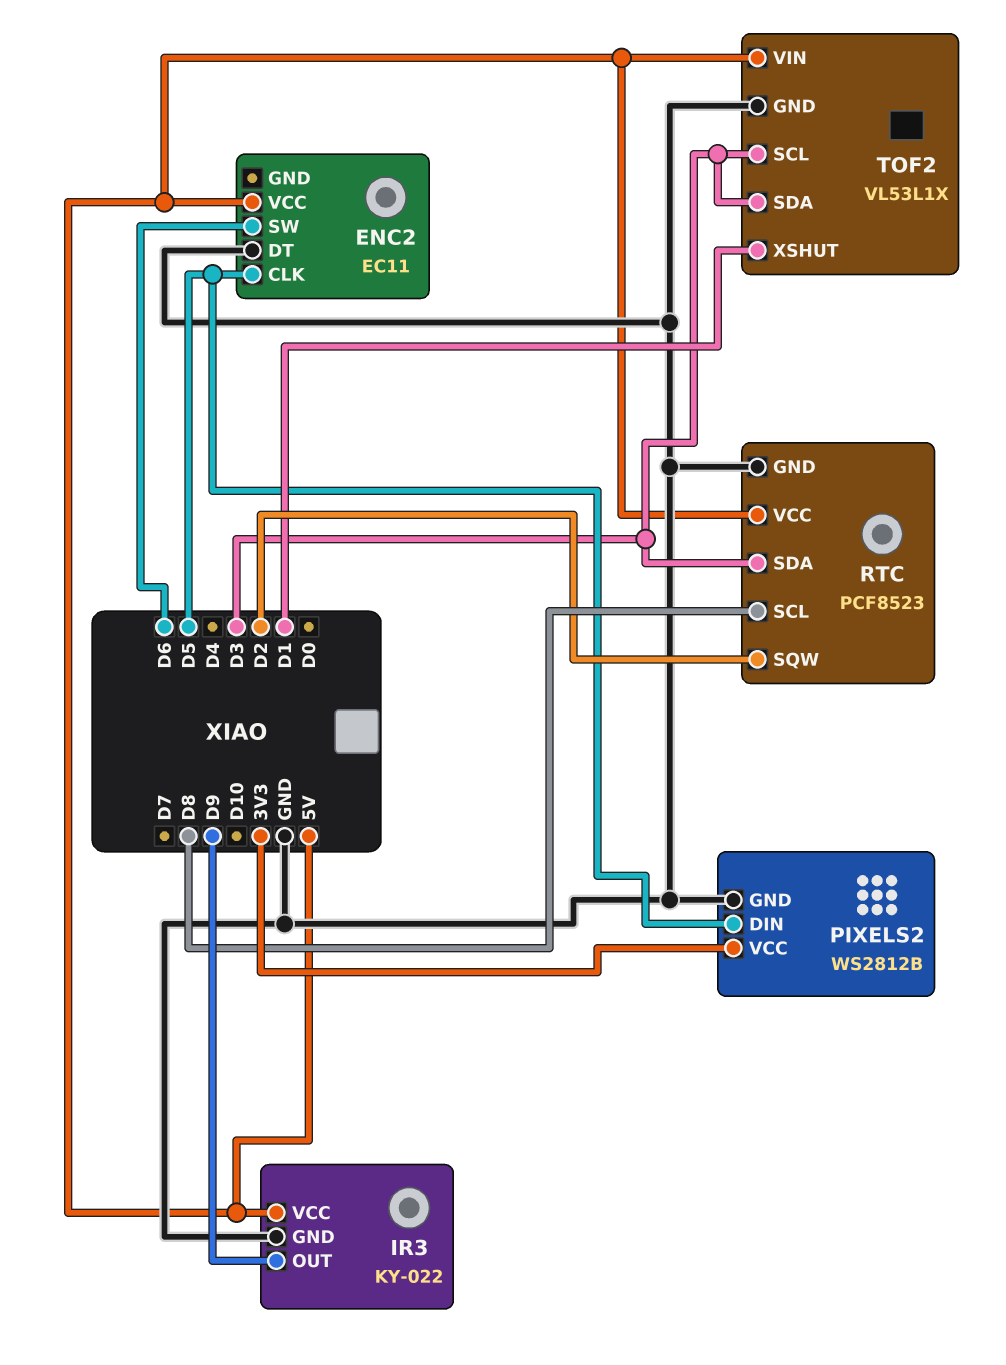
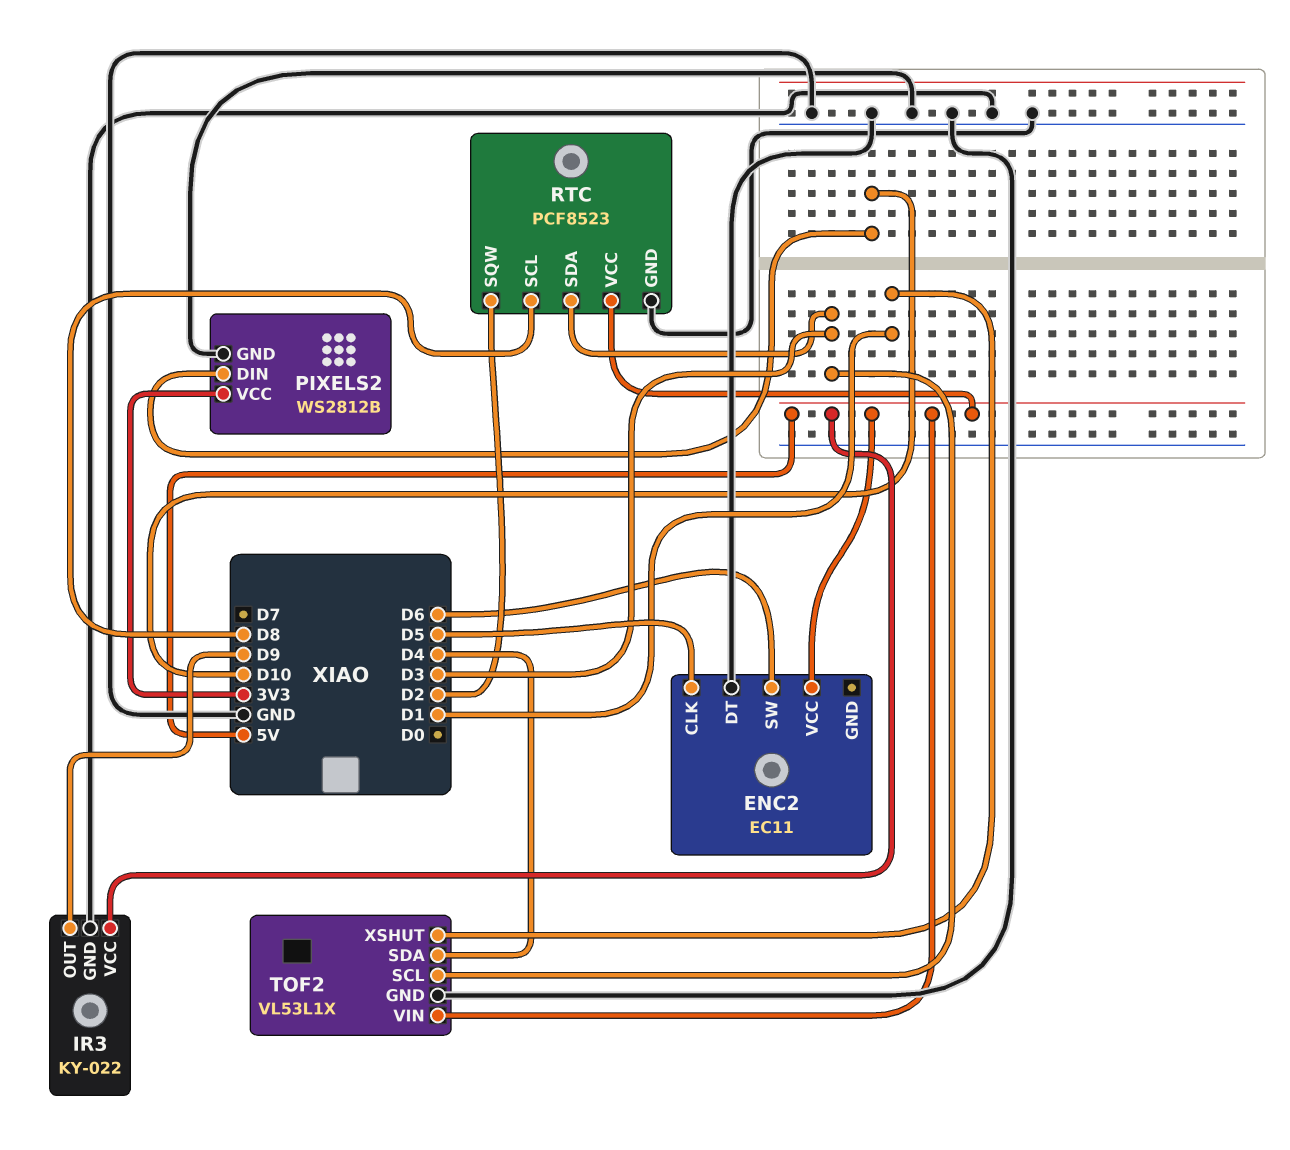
PIXELS2 pin DIN: D5 -> D10
TOF2 pin SDA: D3 -> D4

